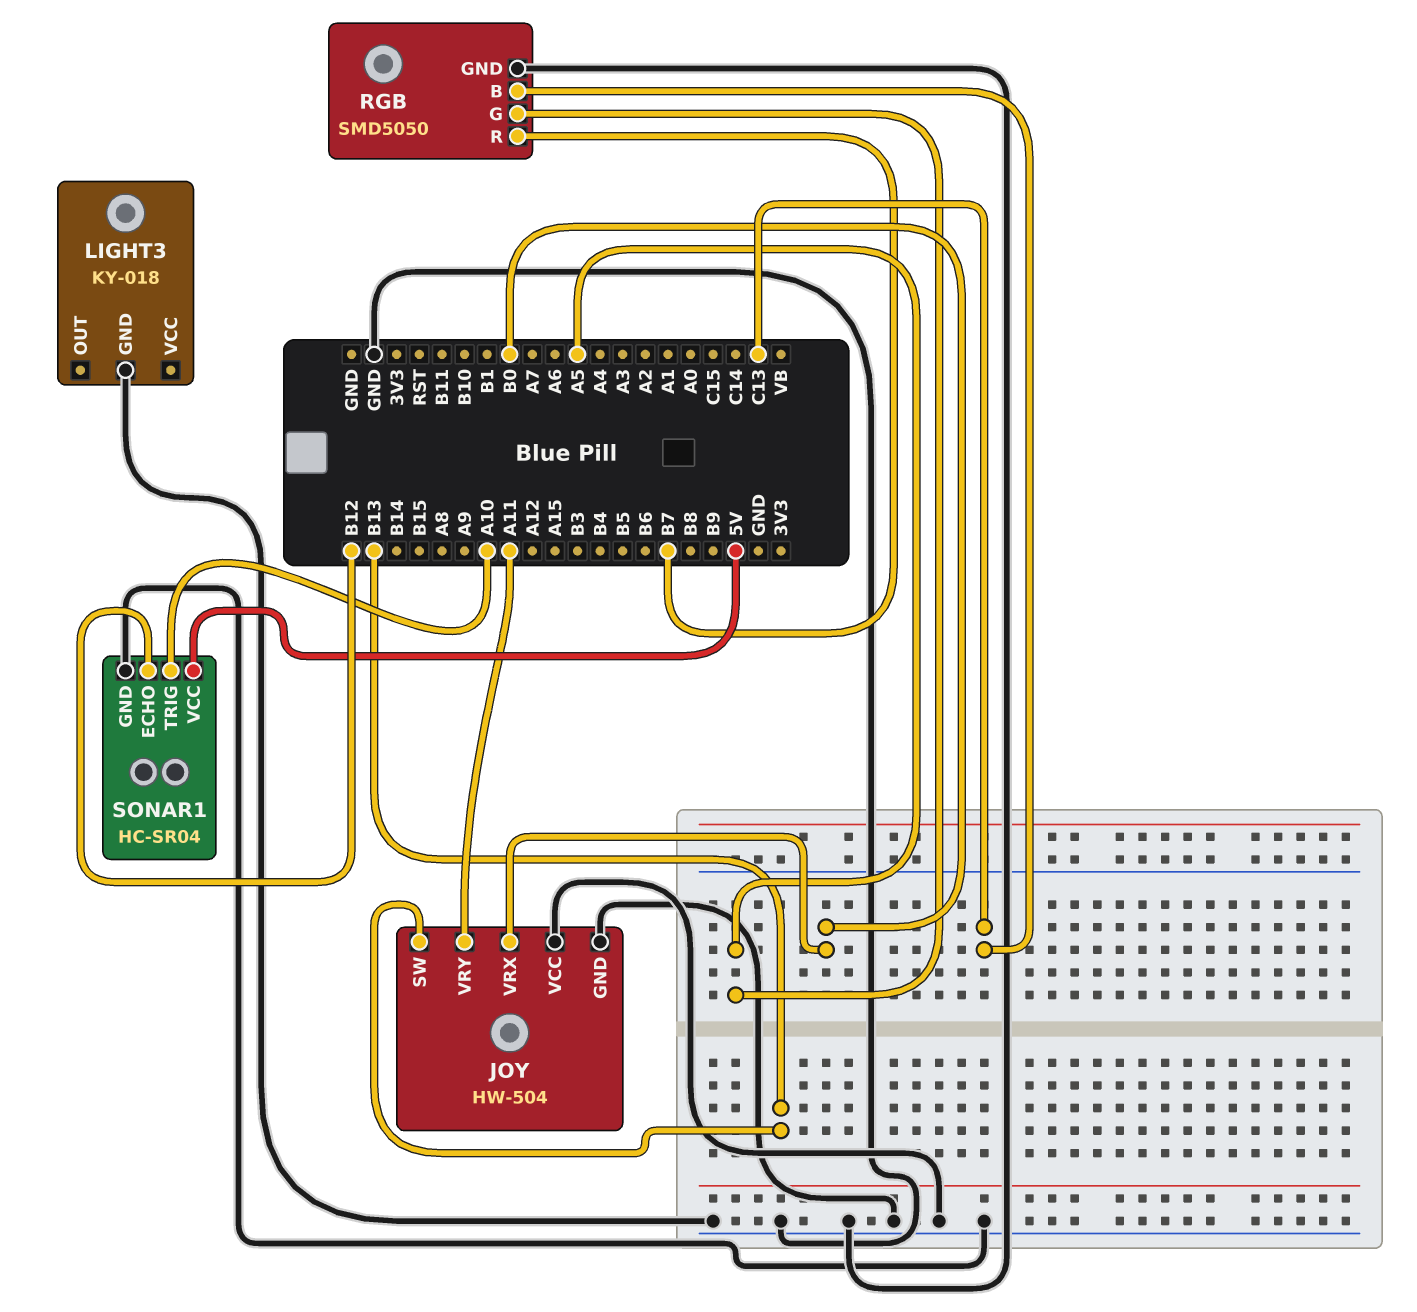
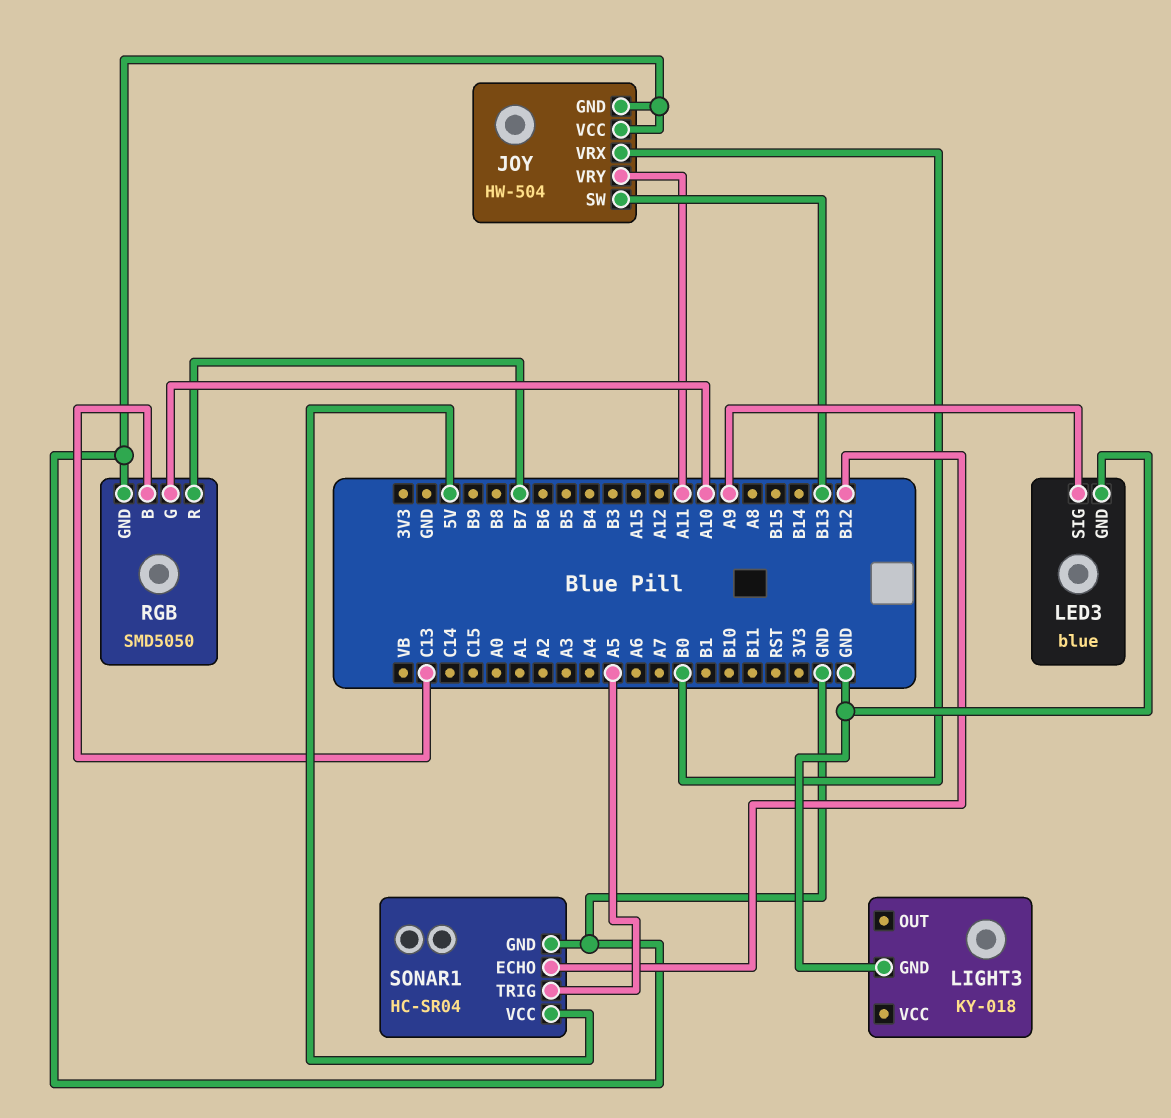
LED3: none -> blue
LED3 pin GND: none -> GND
LED3 pin SIG: none -> A9
RGB pin G: A5 -> A10
SONAR1 pin TRIG: A10 -> A5

